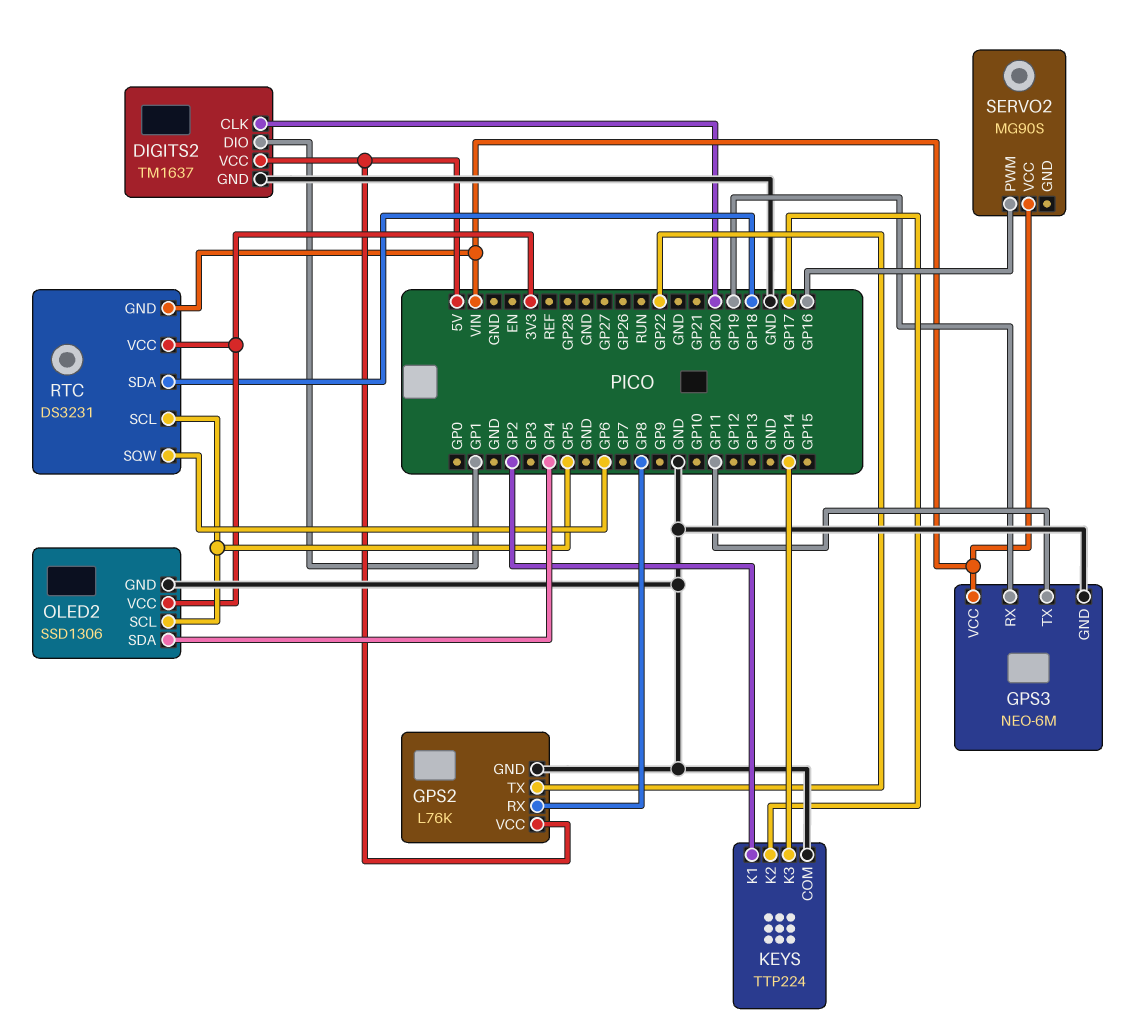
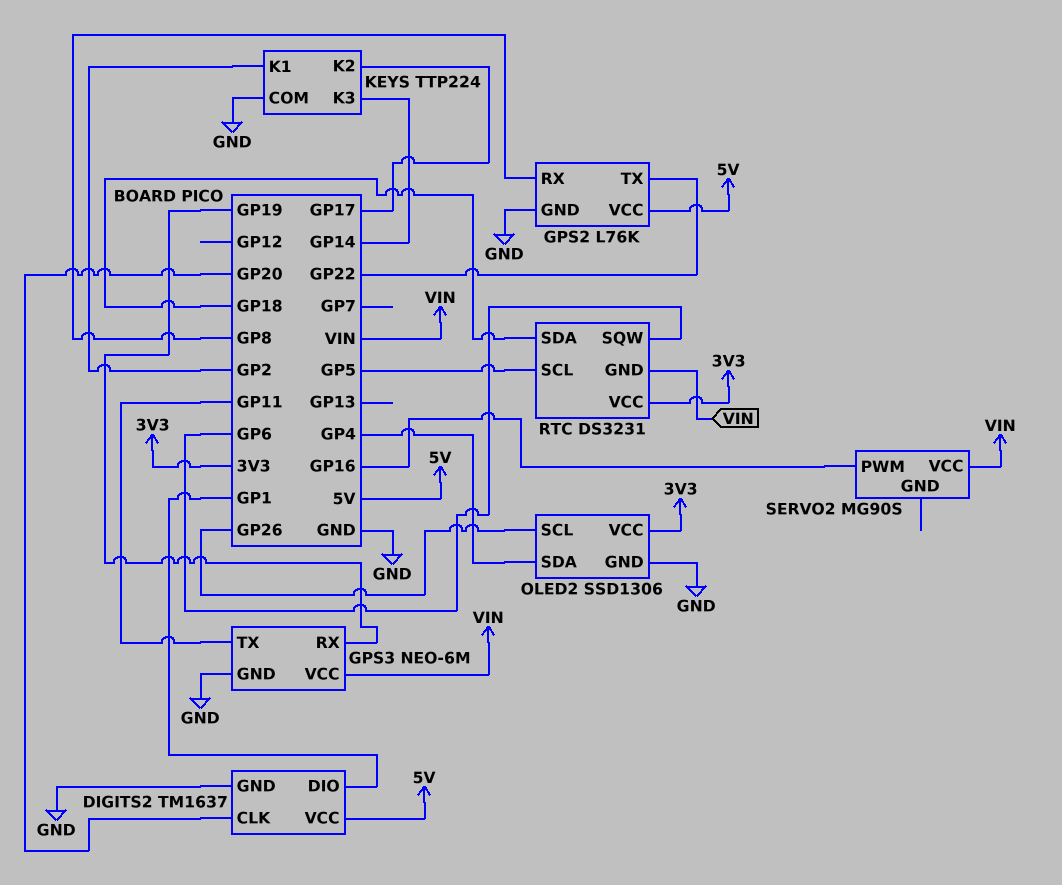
OLED2 pin SCL: GP5 -> GP26

